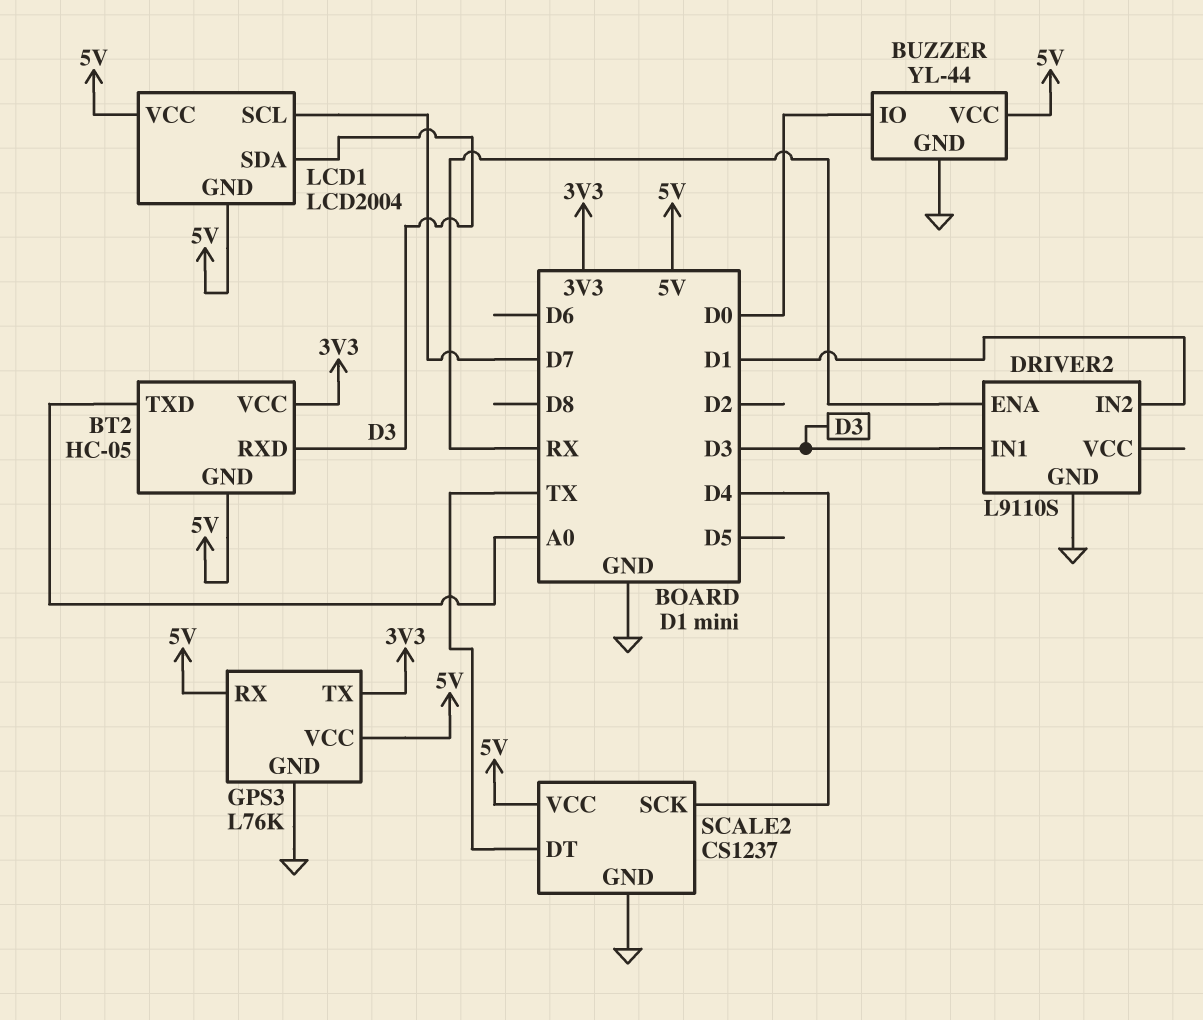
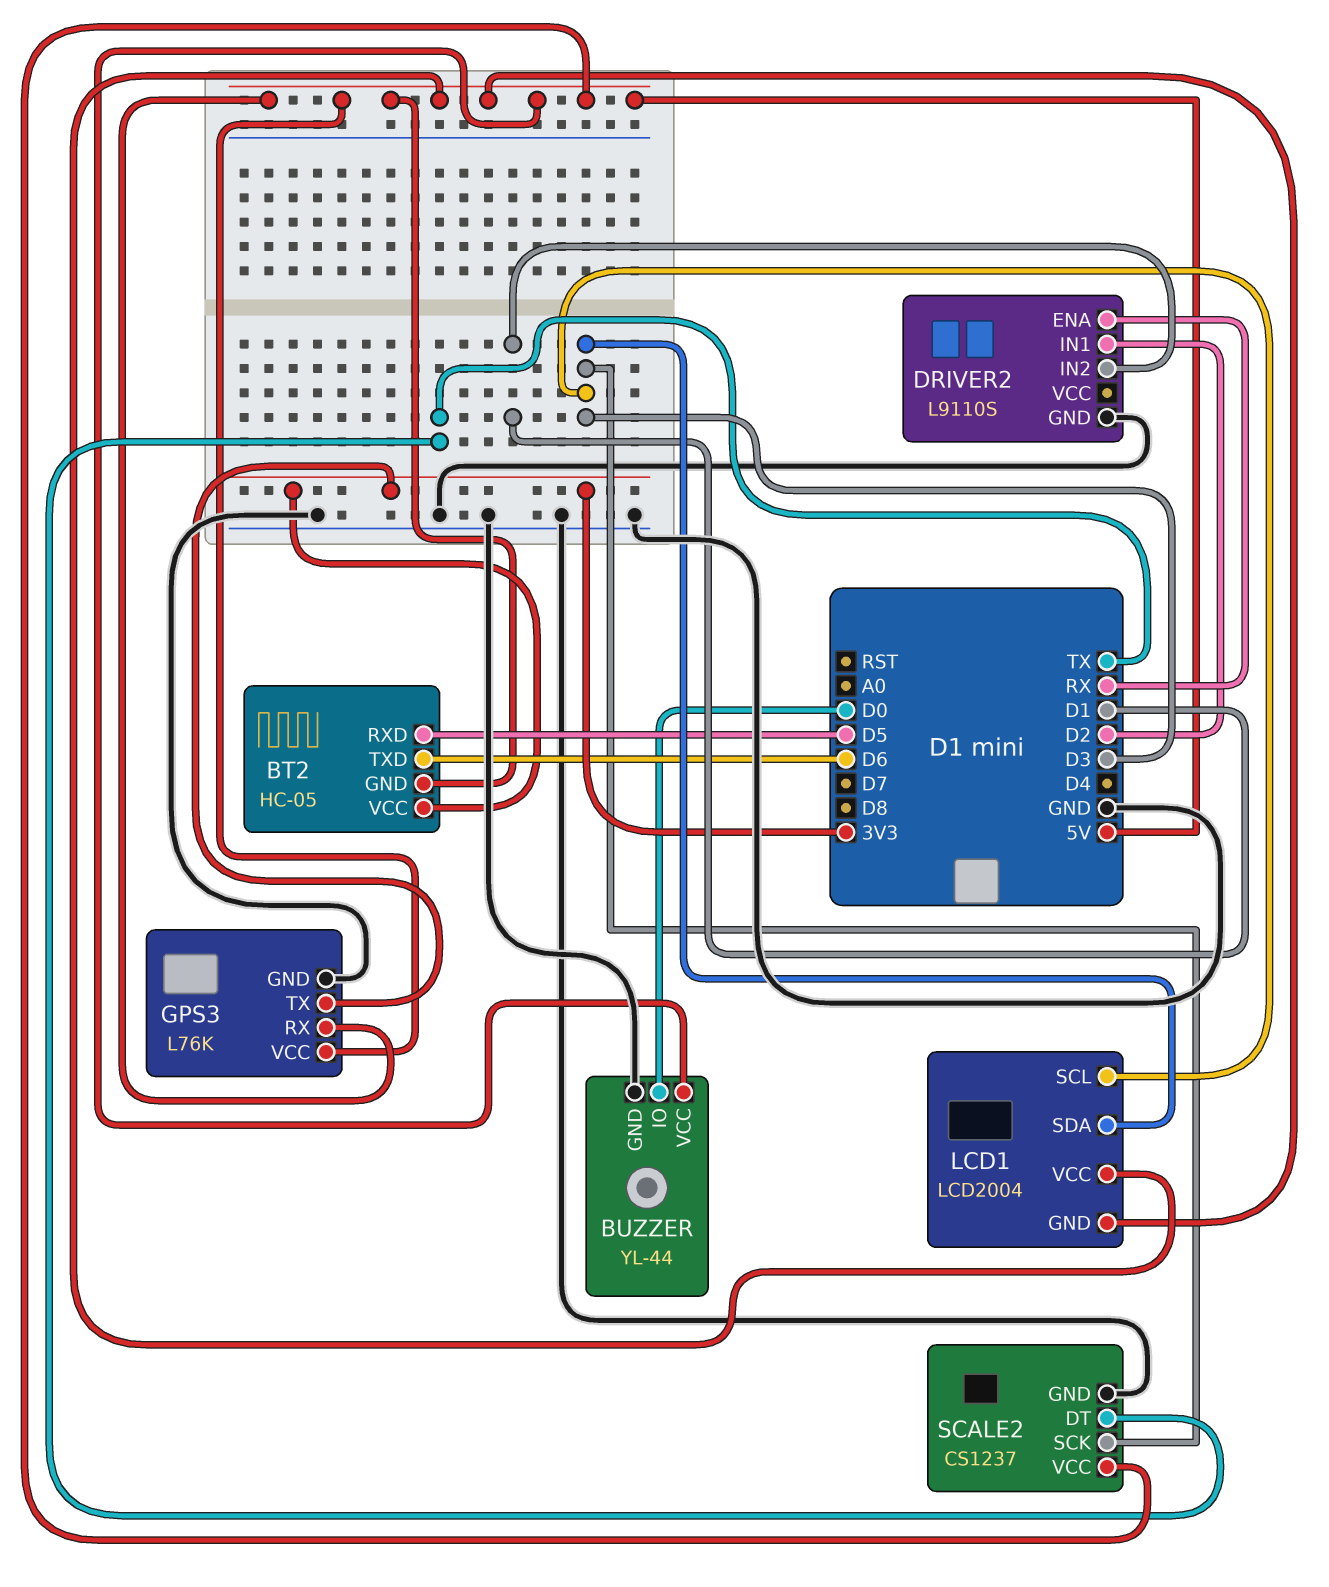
BT2 pin RXD: D3 -> D5
BT2 pin TXD: A0 -> D6
DRIVER2 pin IN1: D3 -> D2
LCD1 pin SCL: D7 -> D3
SCALE2 pin SCK: D4 -> D3

